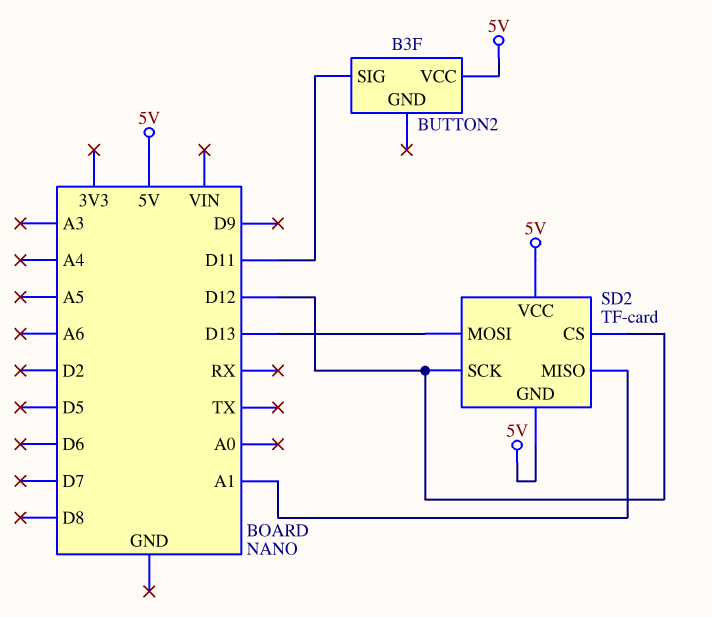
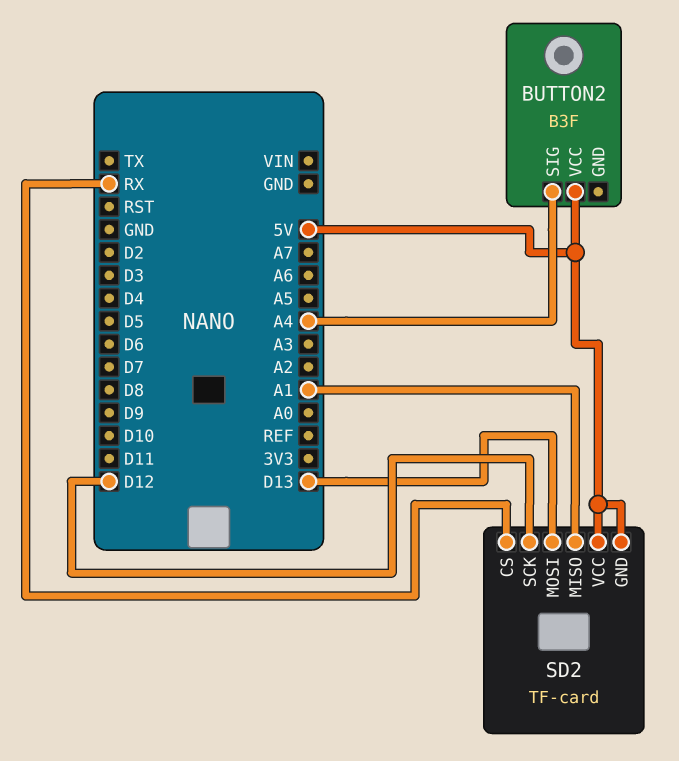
BUTTON2 pin SIG: D11 -> A4
SD2 pin CS: D12 -> RX

